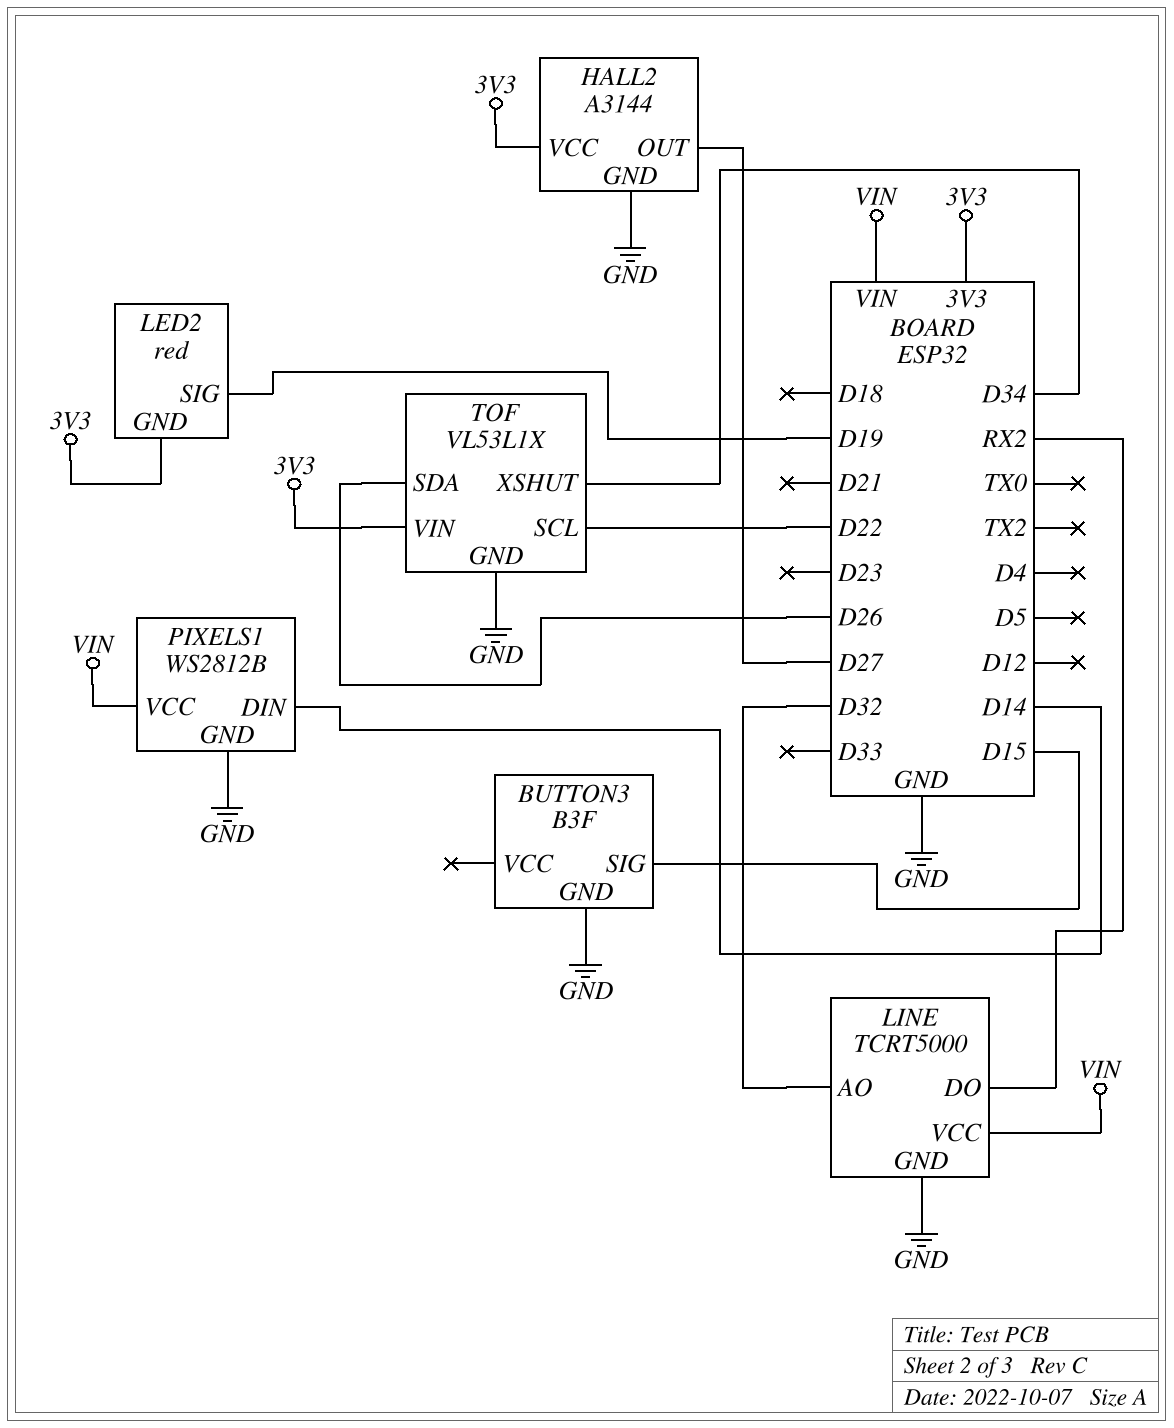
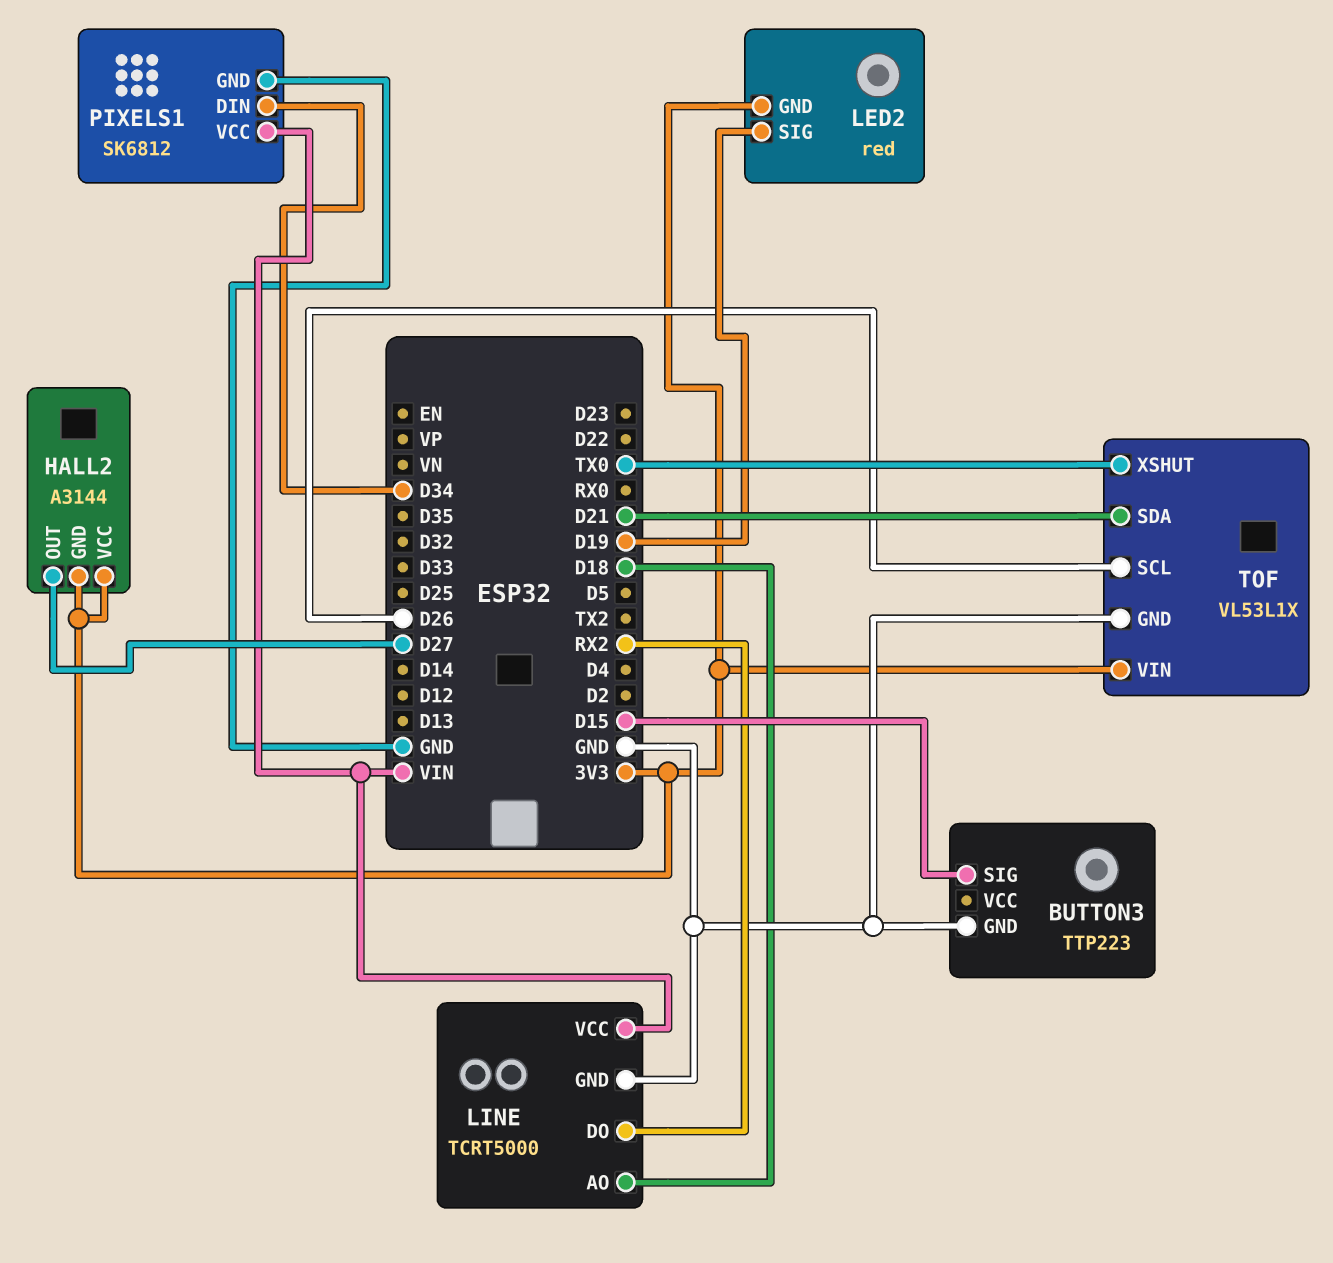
BUTTON3: B3F -> TTP223
HALL2 pin GND: GND -> 3V3
LINE pin AO: D32 -> D18
PIXELS1: WS2812B -> SK6812
PIXELS1 pin DIN: D14 -> D34
TOF pin SCL: D22 -> D26
TOF pin SDA: D26 -> D21
TOF pin XSHUT: D34 -> TX0

